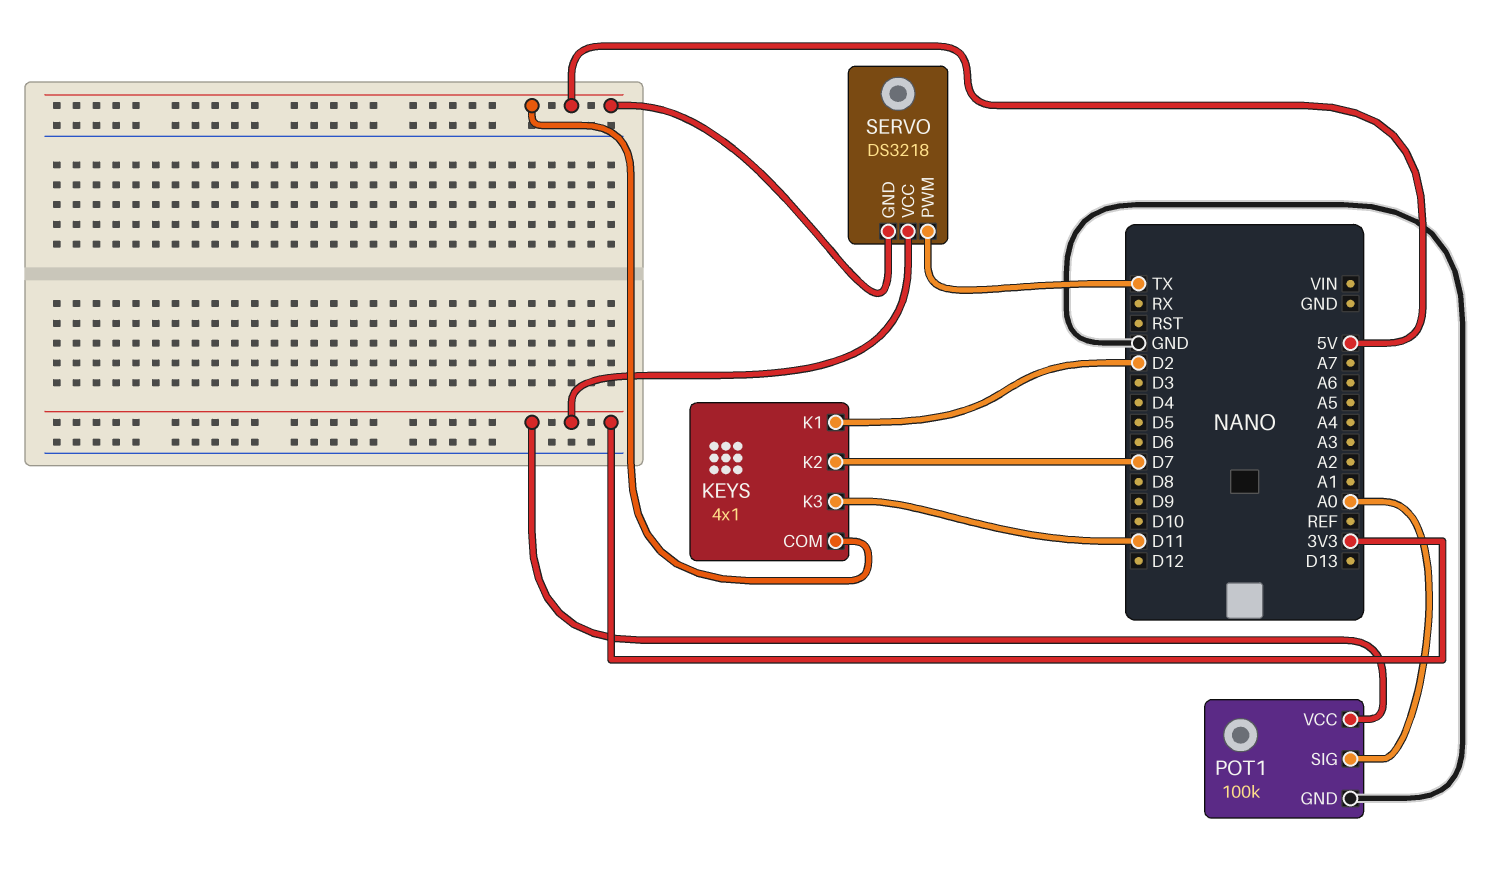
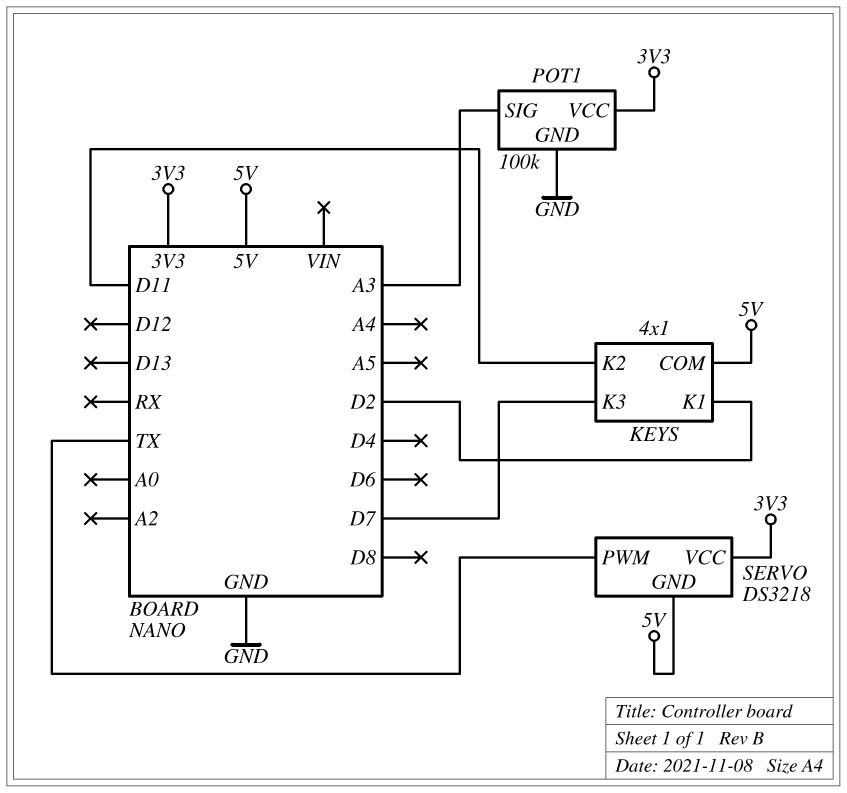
KEYS pin K2: D7 -> D11
KEYS pin K3: D11 -> D7
POT1 pin SIG: A0 -> A3

